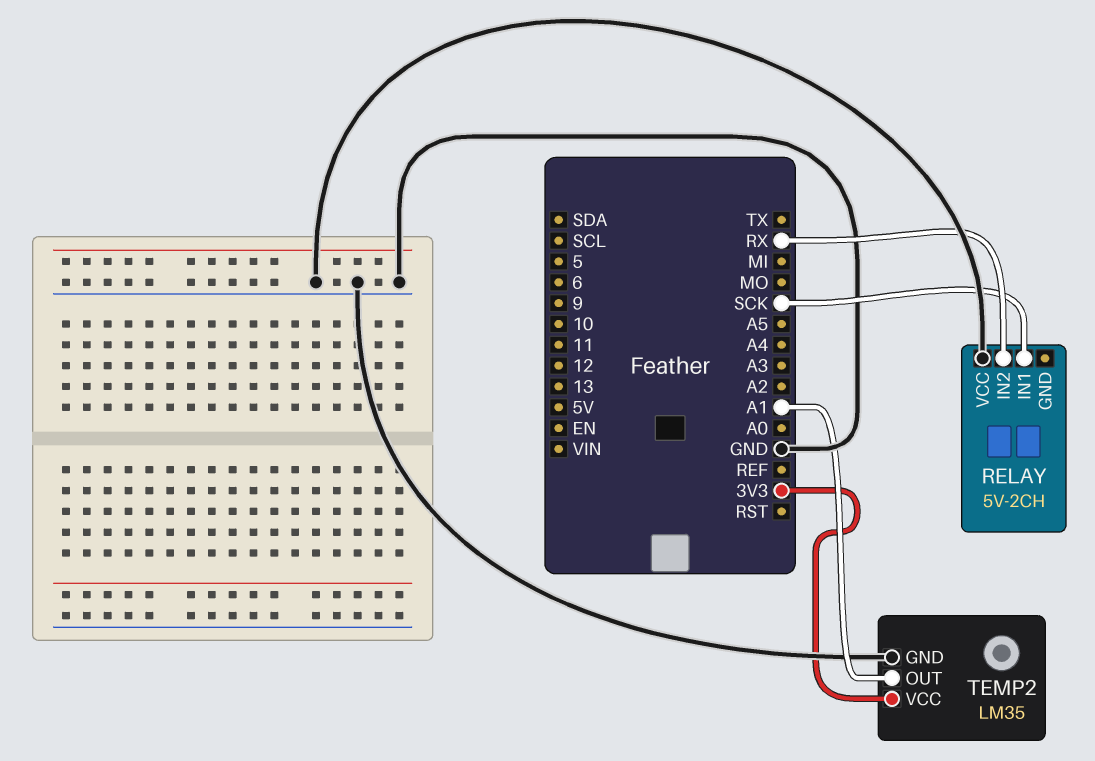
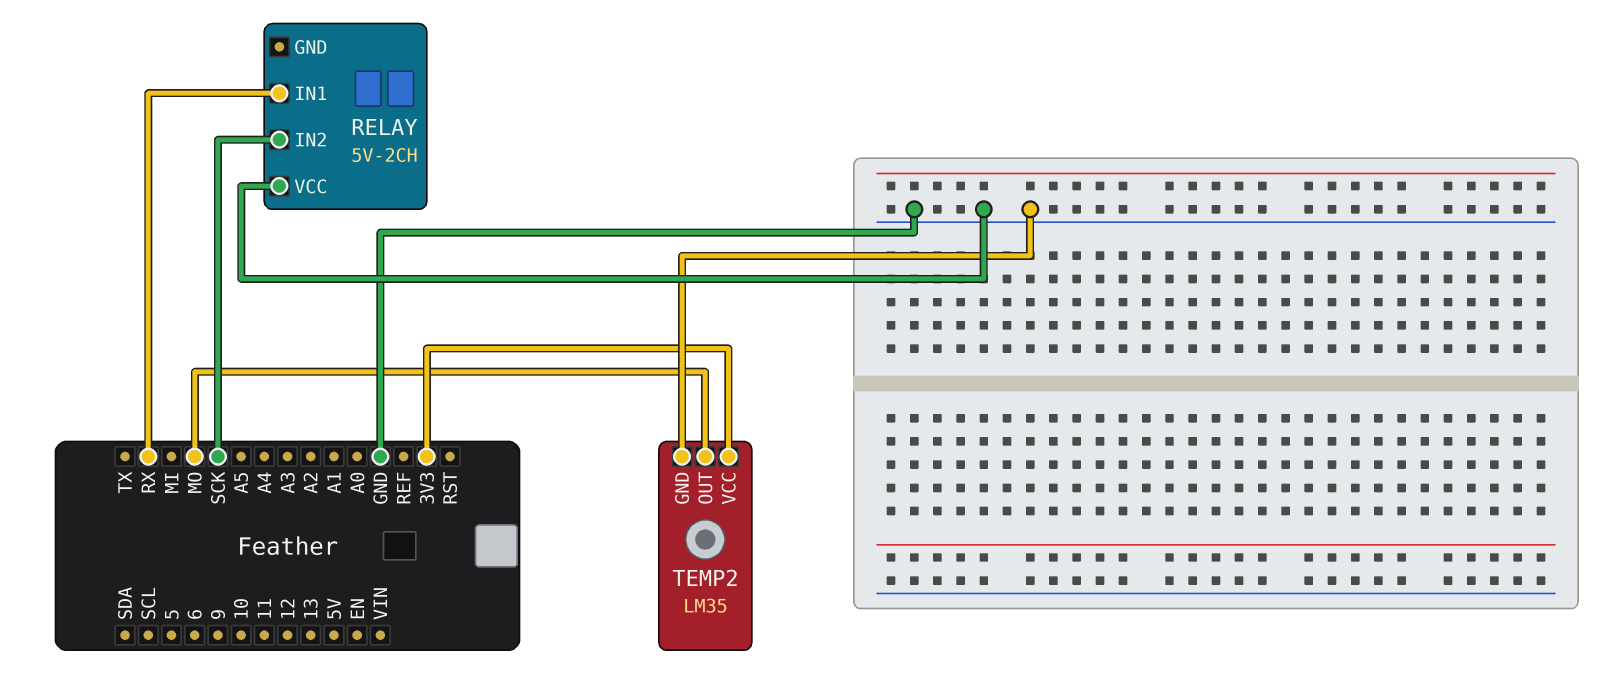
RELAY pin IN1: SCK -> RX
RELAY pin IN2: RX -> SCK
TEMP2 pin OUT: A1 -> MO

